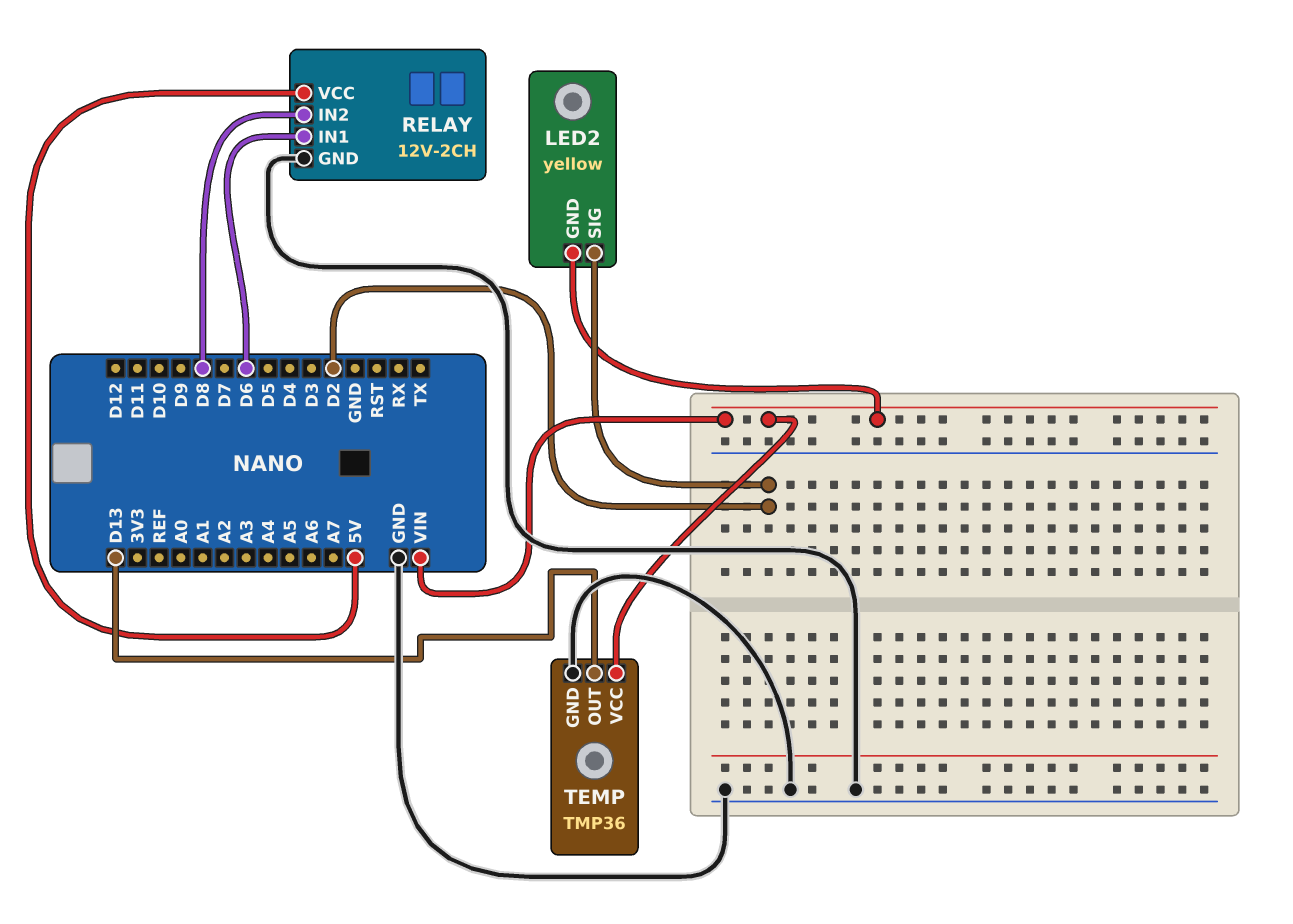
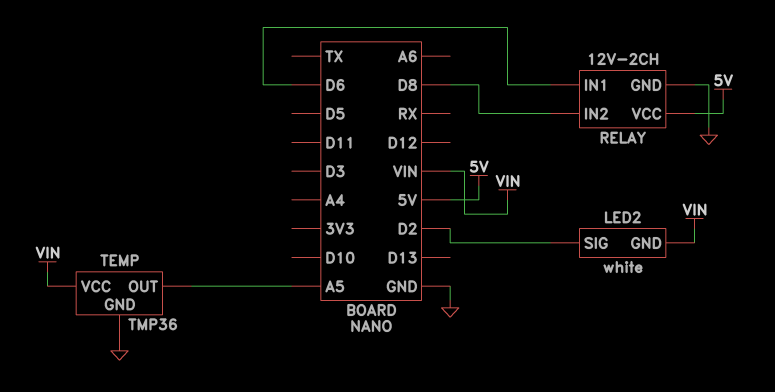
LED2: yellow -> white
TEMP pin OUT: D13 -> A5

